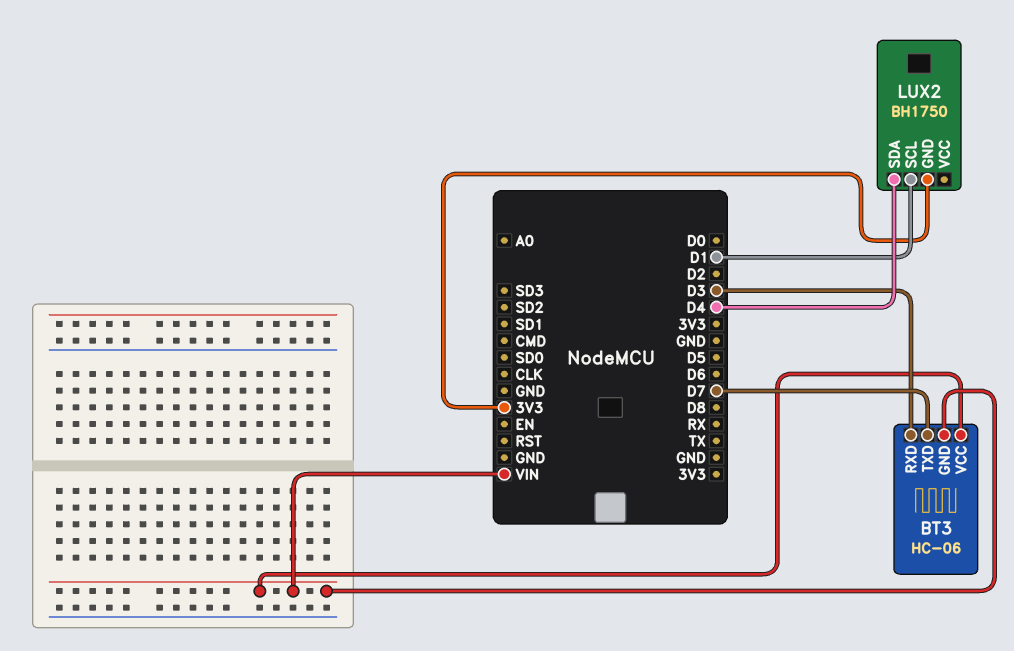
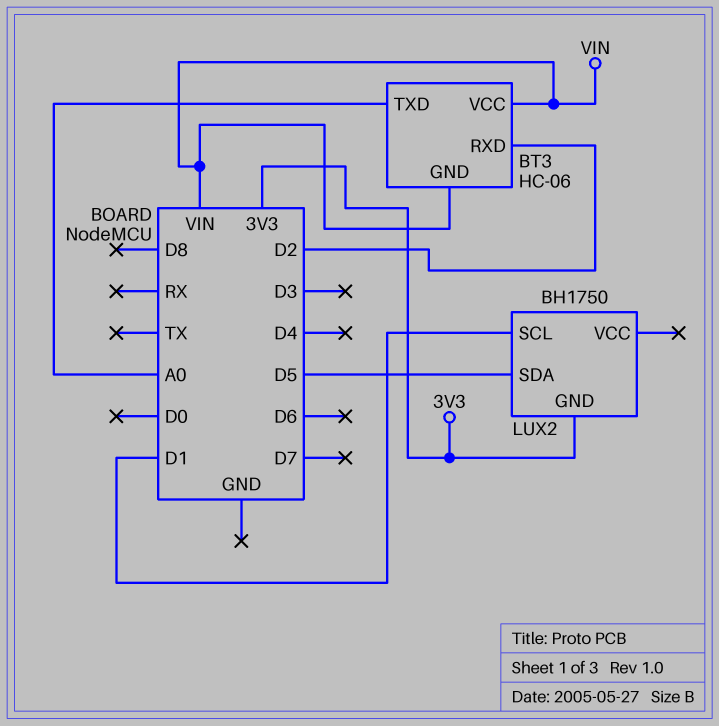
BT3 pin RXD: D3 -> D2
BT3 pin TXD: D7 -> A0
LUX2 pin SDA: D4 -> D5

